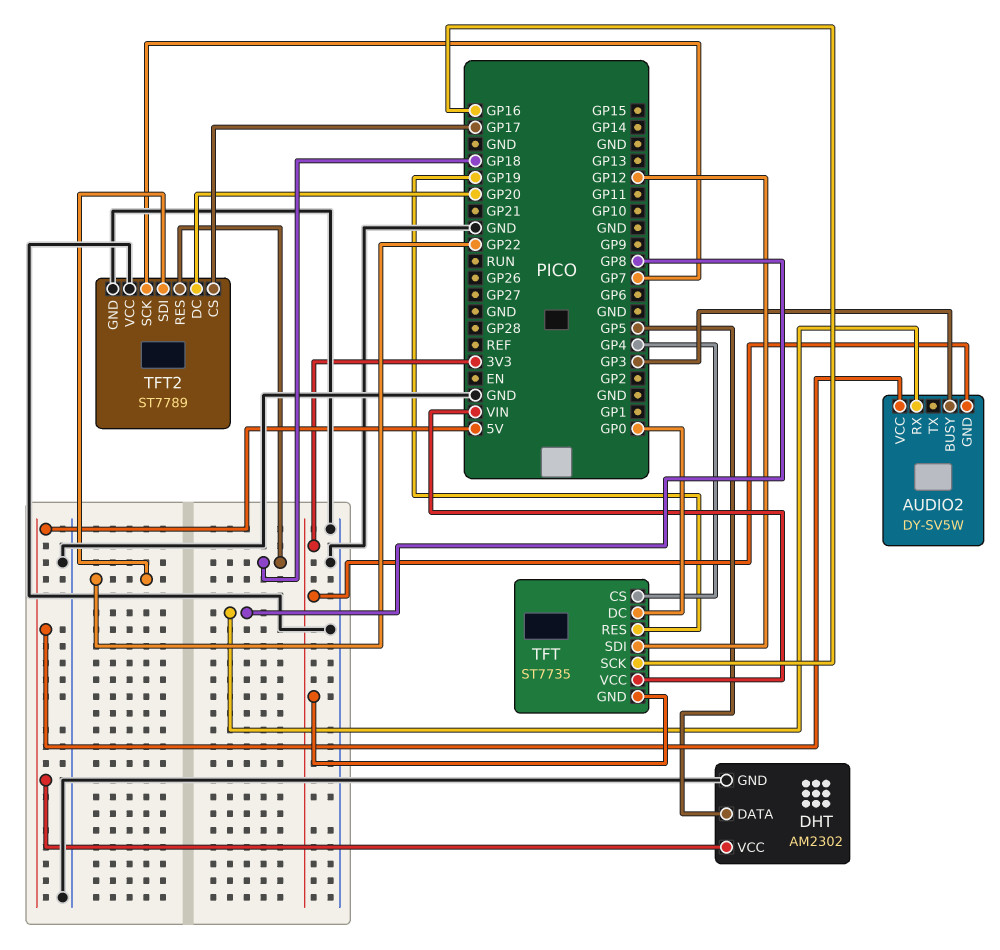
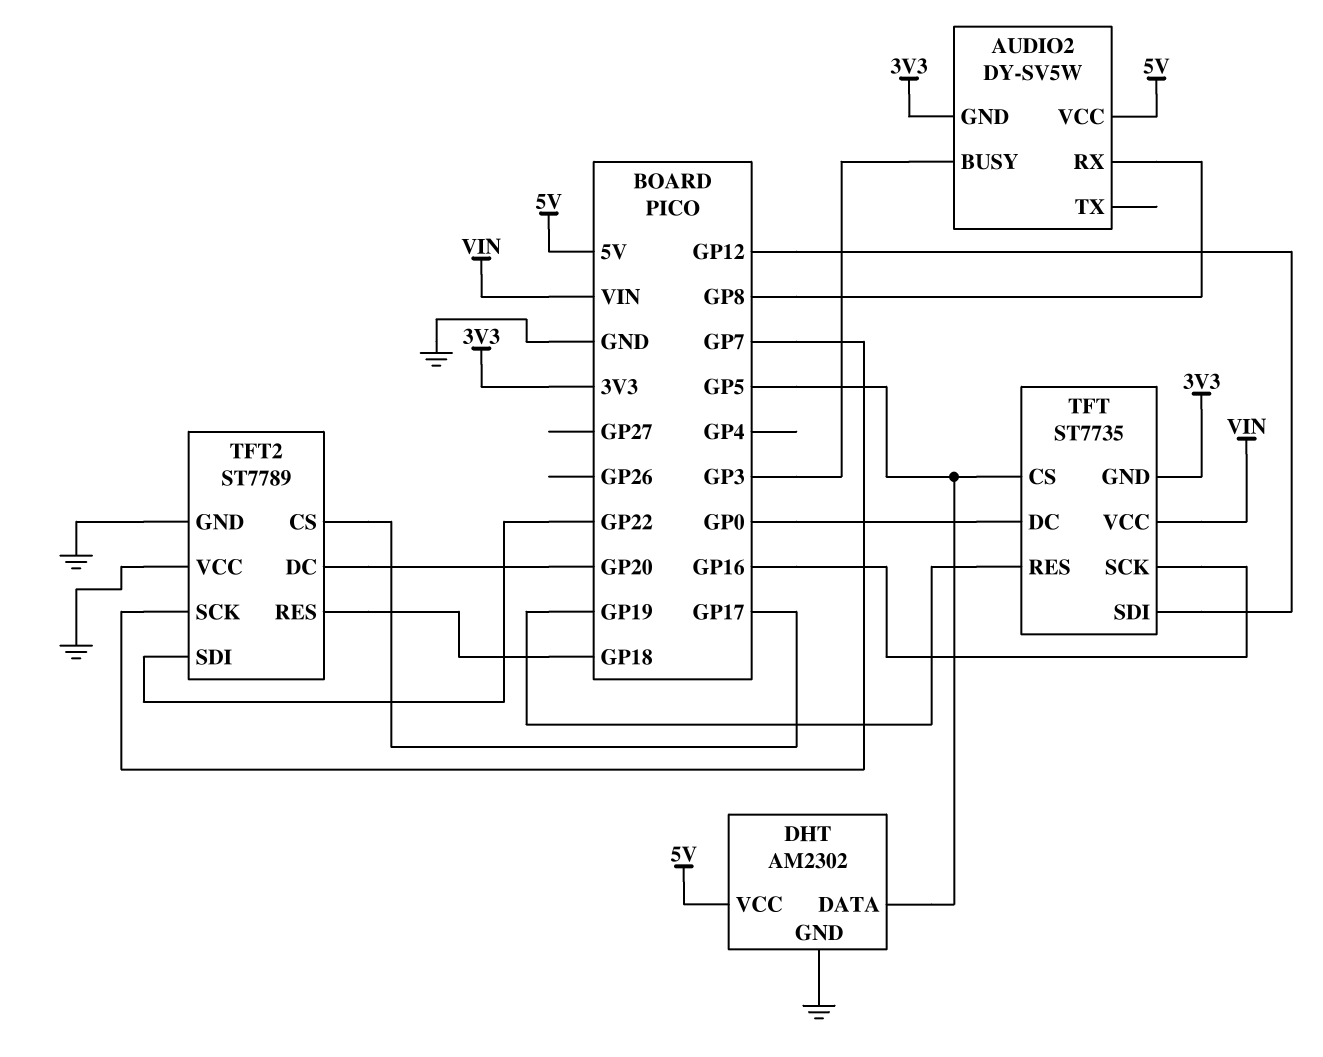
TFT pin CS: GP4 -> GP5

